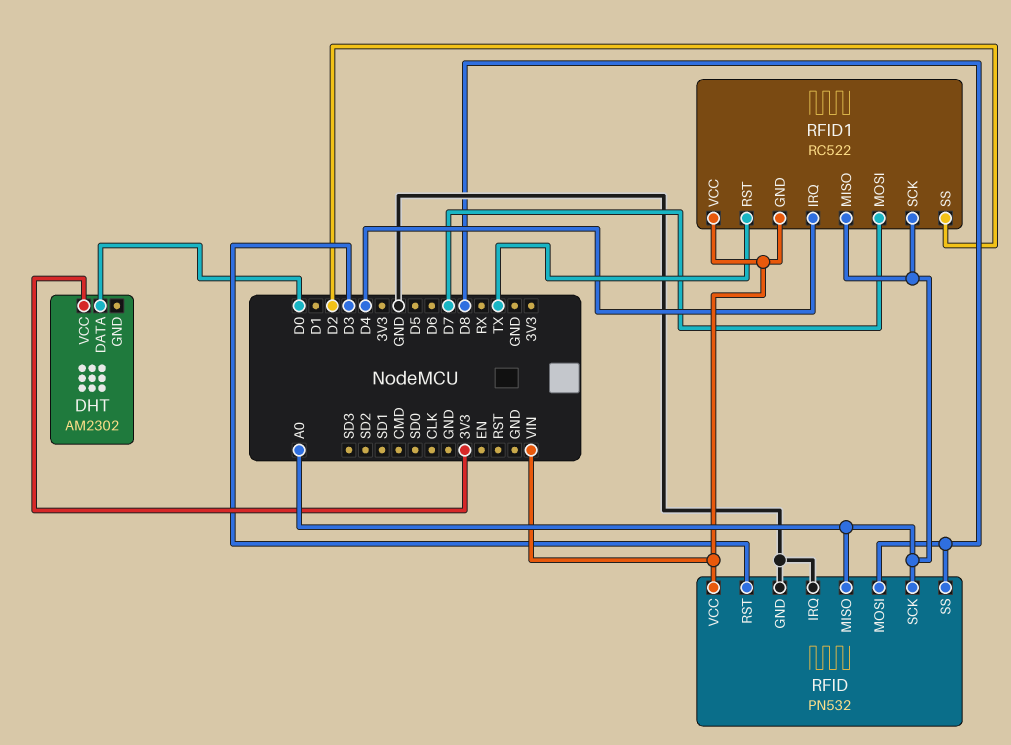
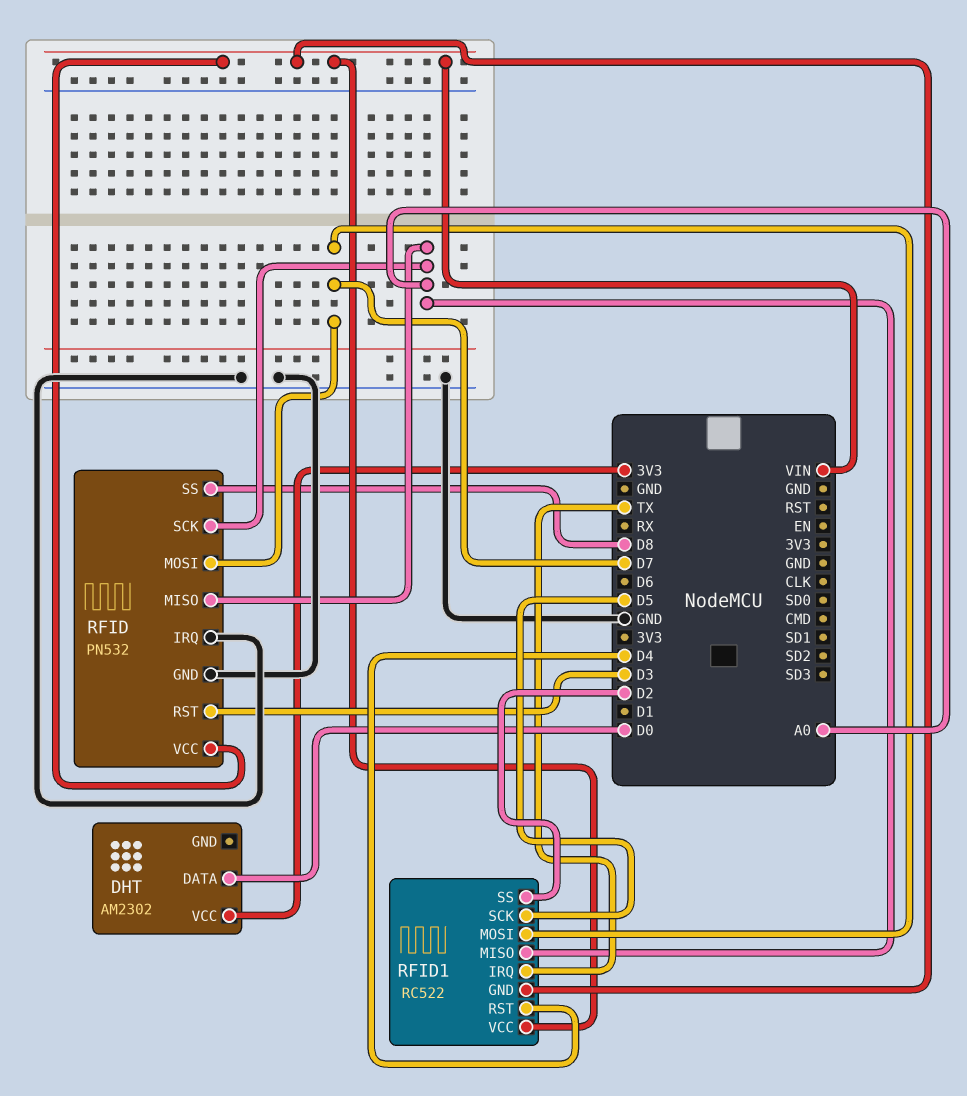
RFID pin MOSI: D8 -> D7
RFID1 pin IRQ: D4 -> TX
RFID1 pin RST: TX -> D4
RFID1 pin SCK: A0 -> D5

